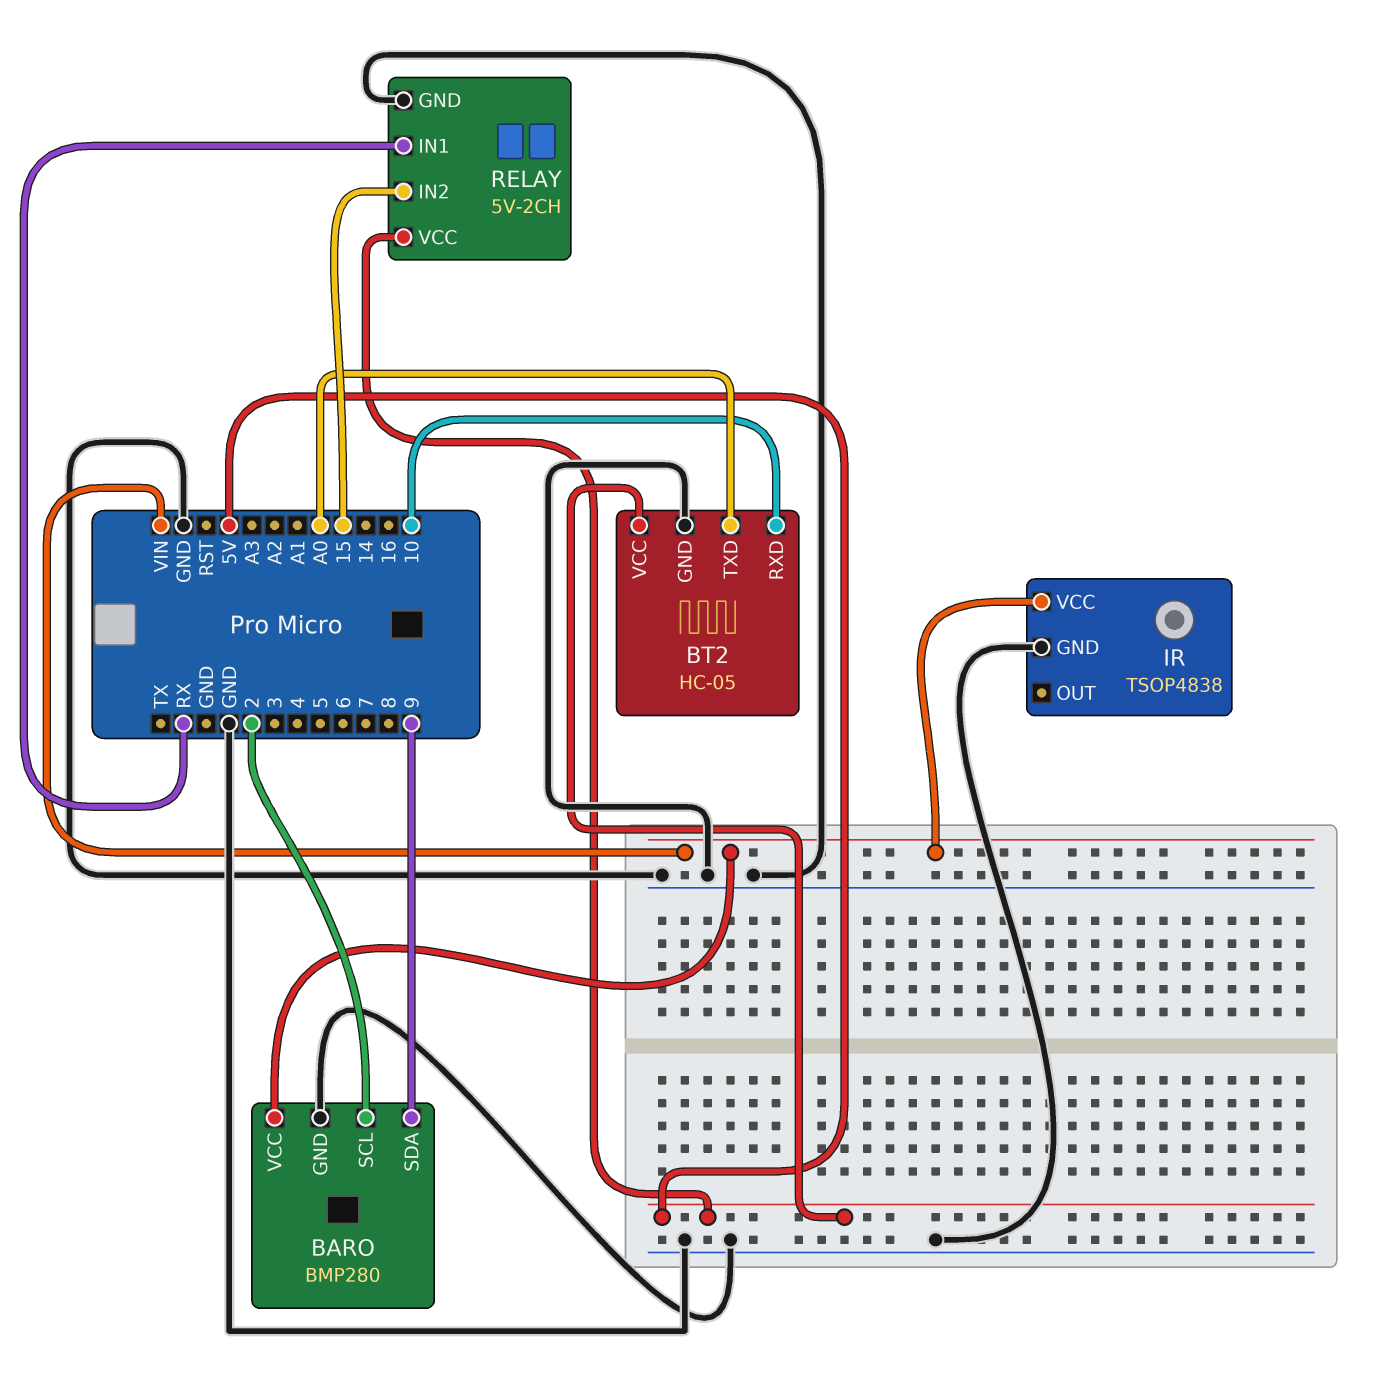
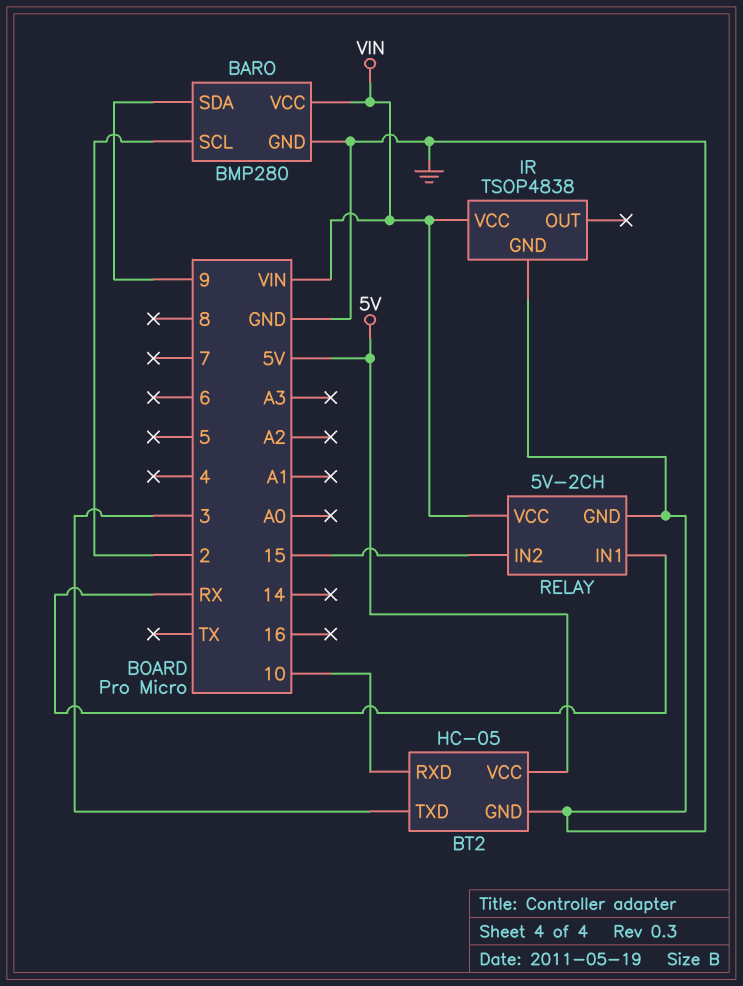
BT2 pin TXD: A0 -> 3
RELAY pin VCC: 5V -> VIN

